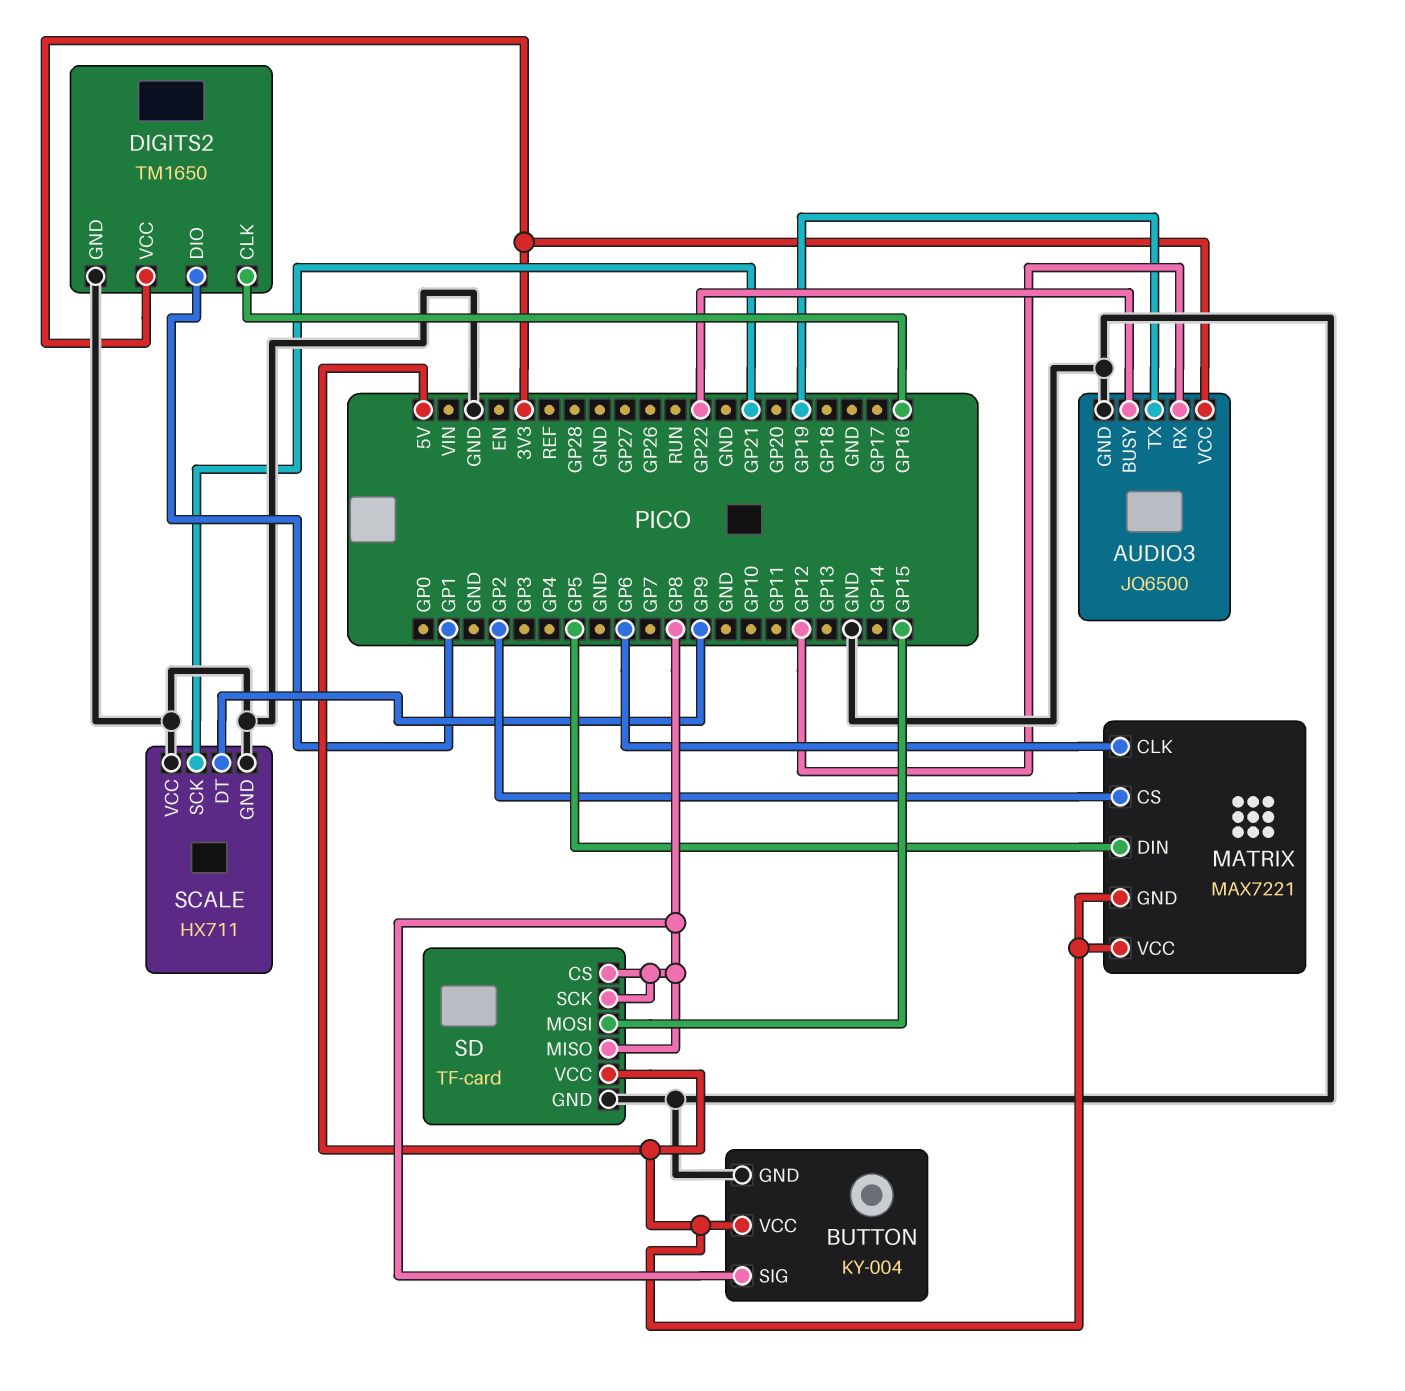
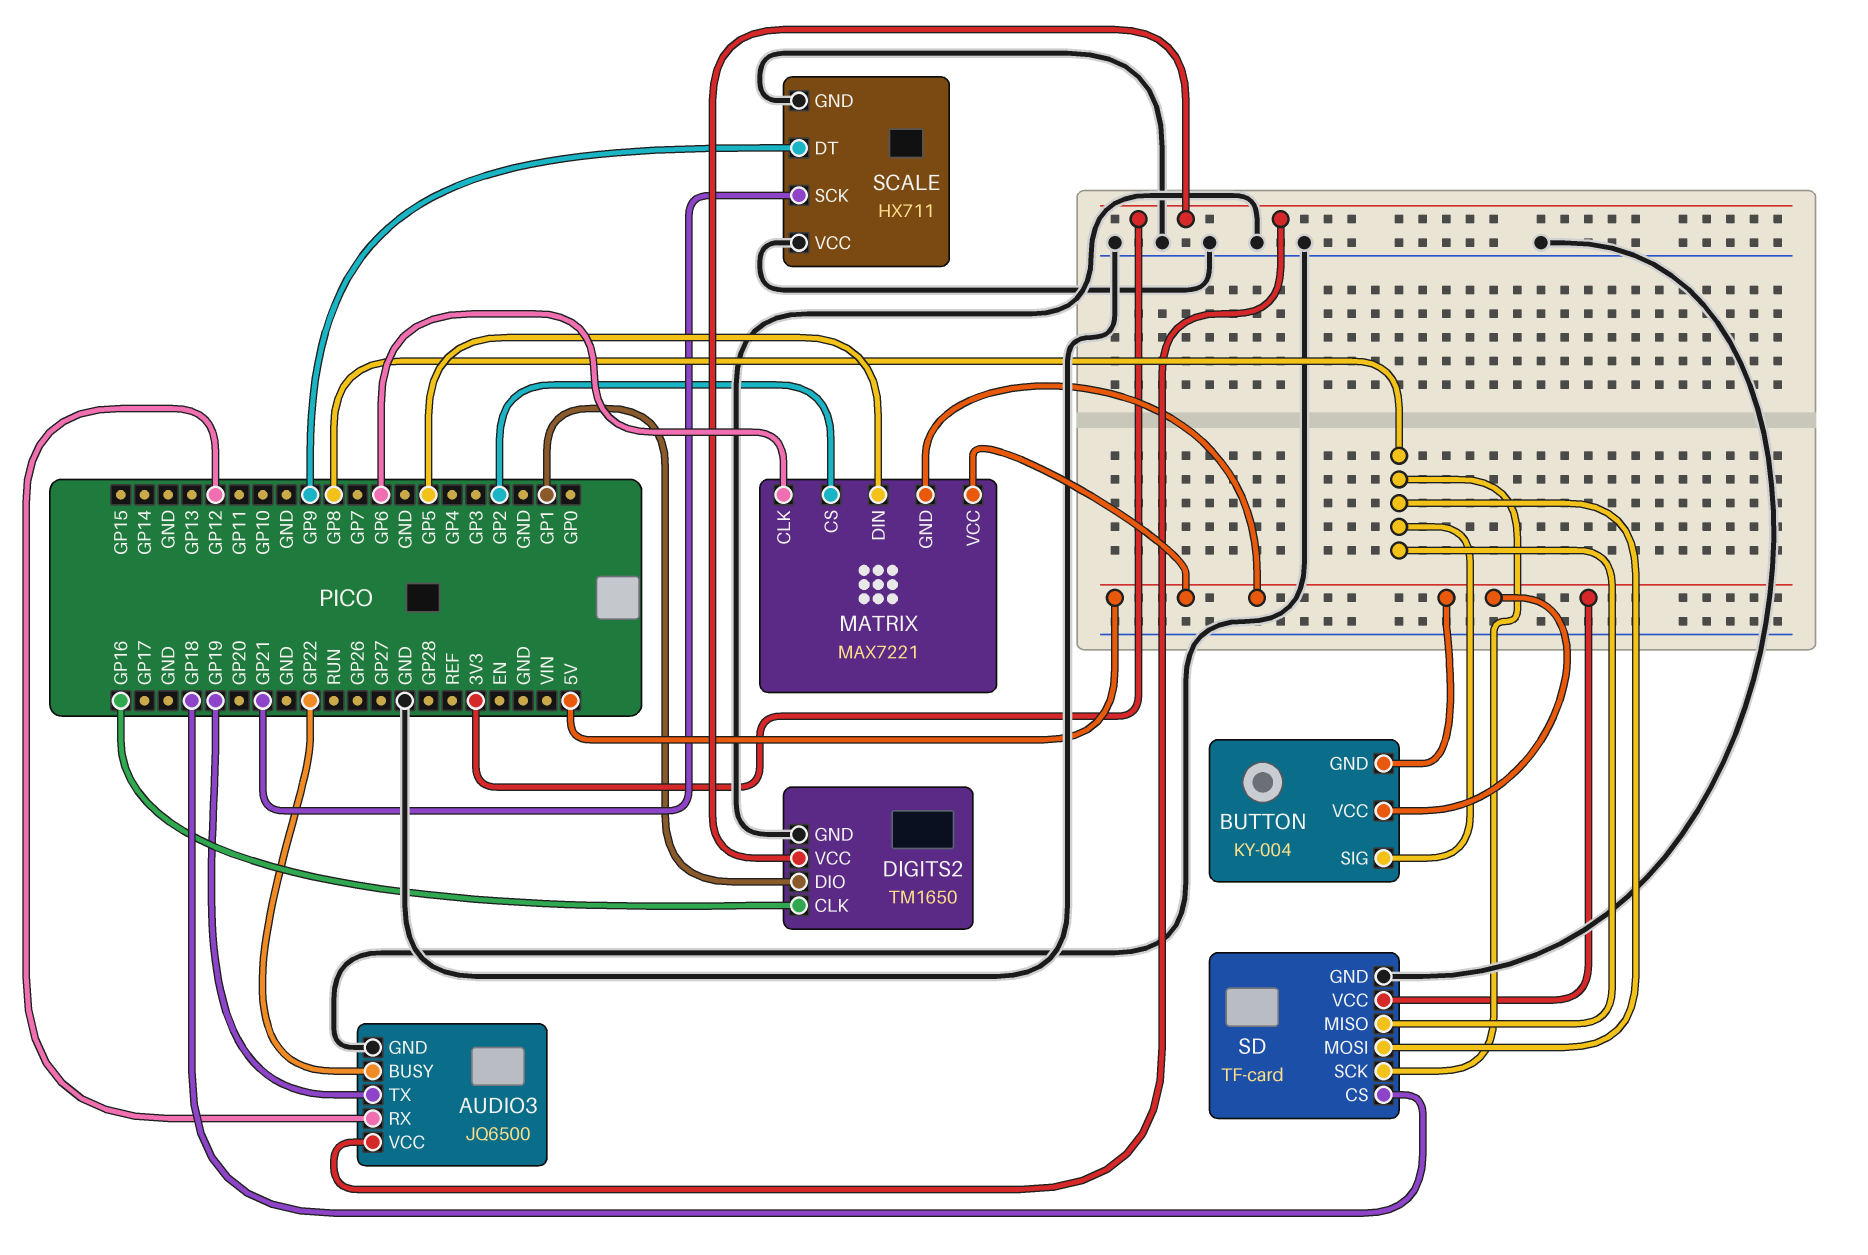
BUTTON pin GND: GND -> 5V
SD pin CS: GP8 -> GP18
SD pin MOSI: GP15 -> GP8

